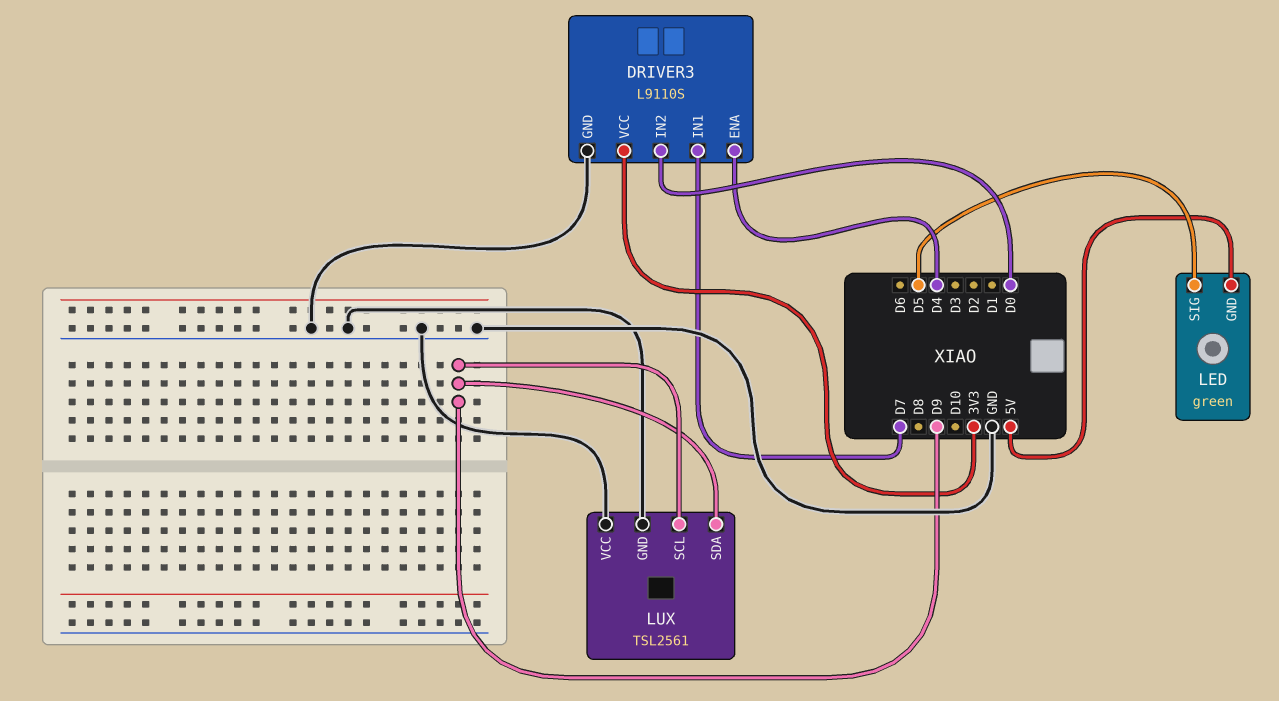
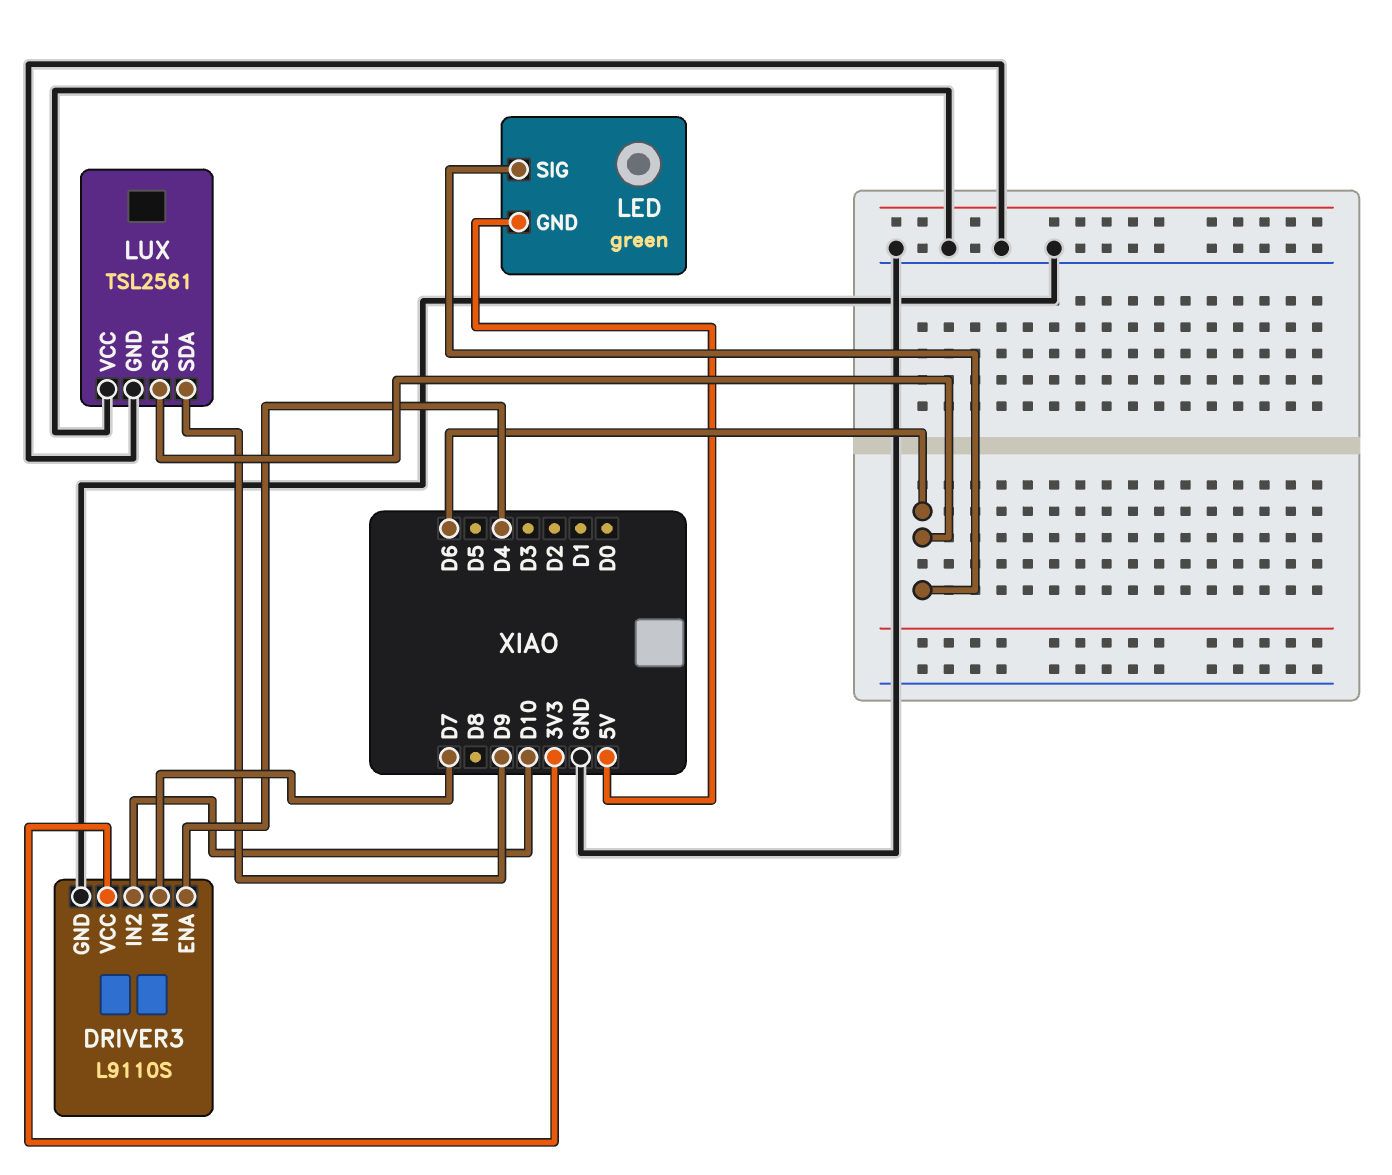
DRIVER3 pin IN2: D0 -> D10
LED pin SIG: D5 -> D6
LUX pin SCL: D9 -> D6

